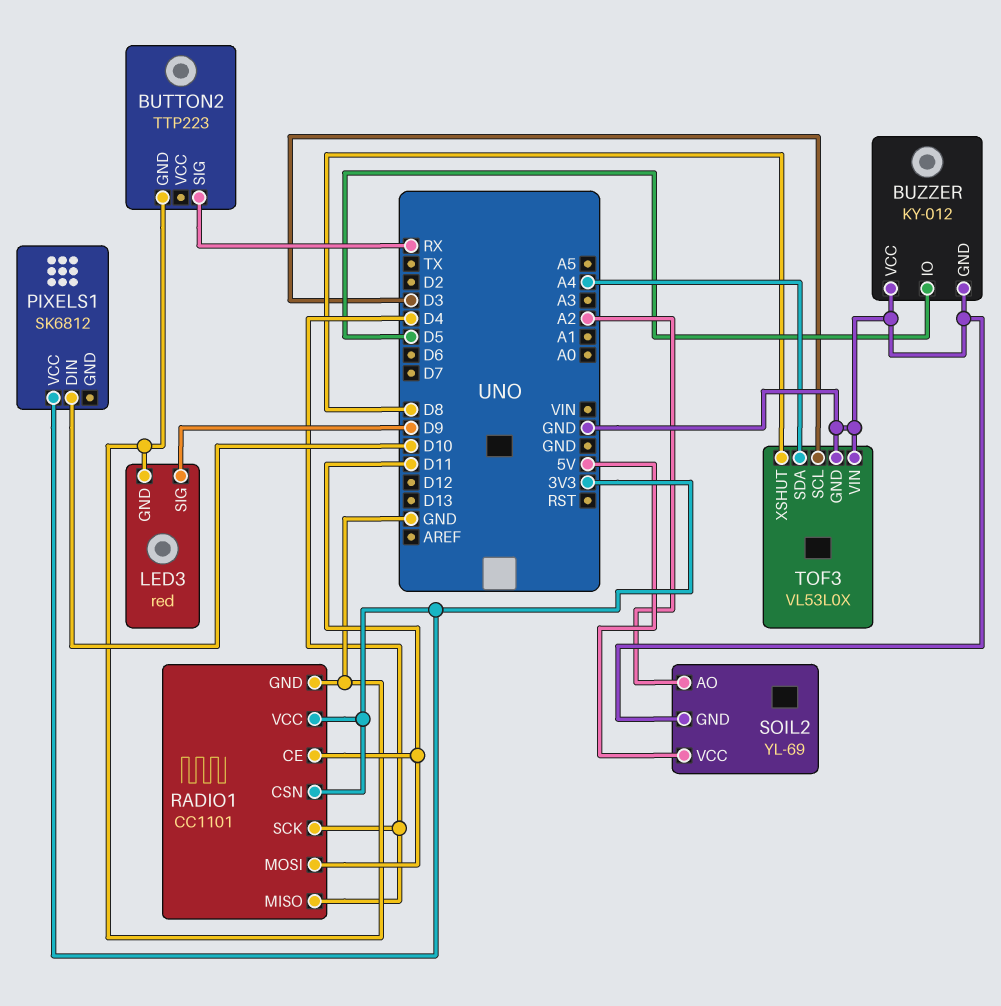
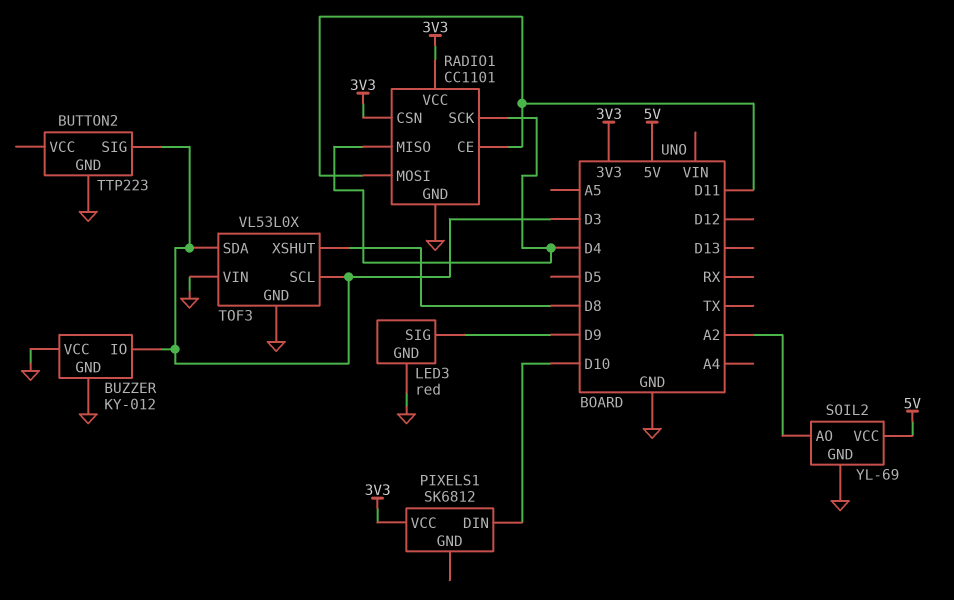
BUTTON2 pin SIG: RX -> D3
BUZZER pin IO: D5 -> D3
TOF3 pin SDA: A4 -> D3

